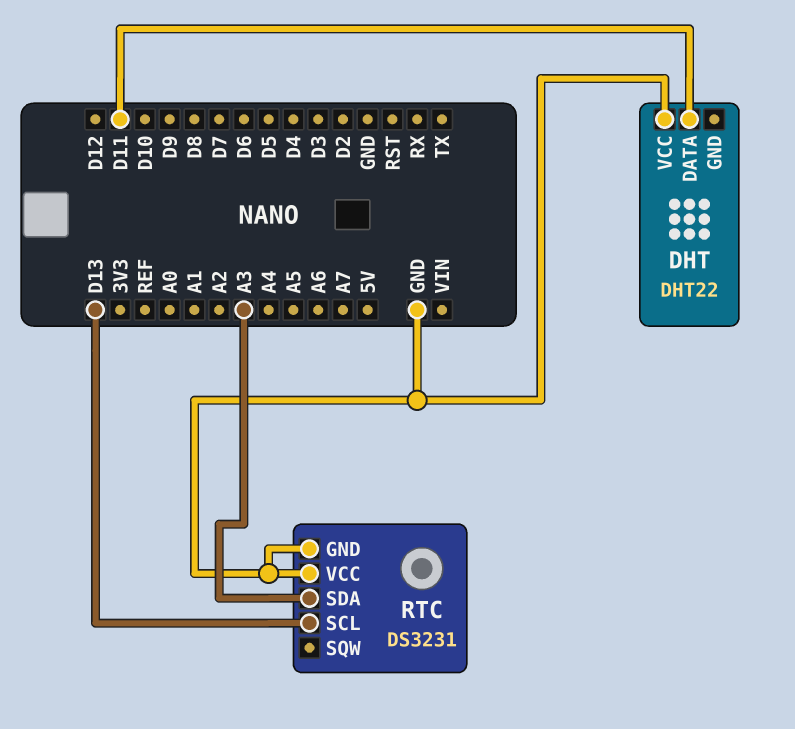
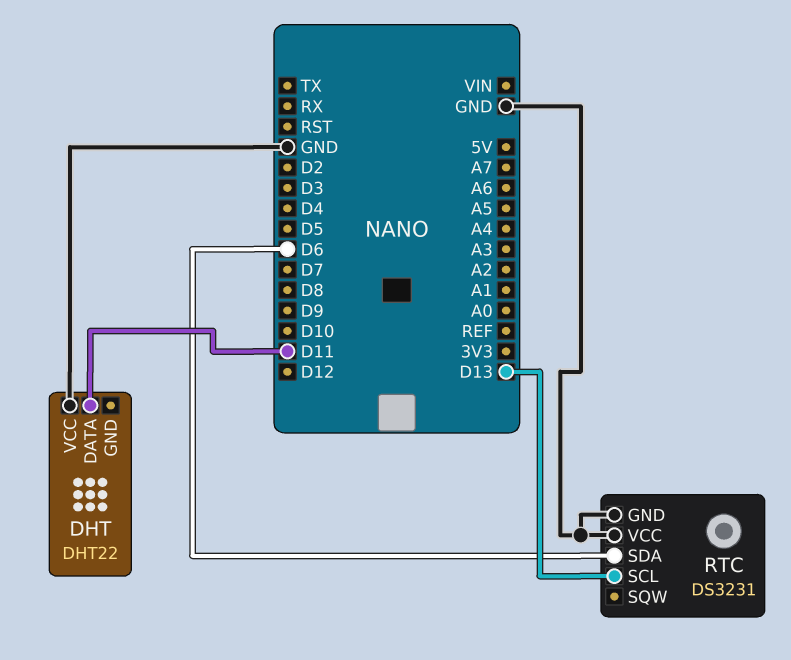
RTC pin SDA: A3 -> D6

